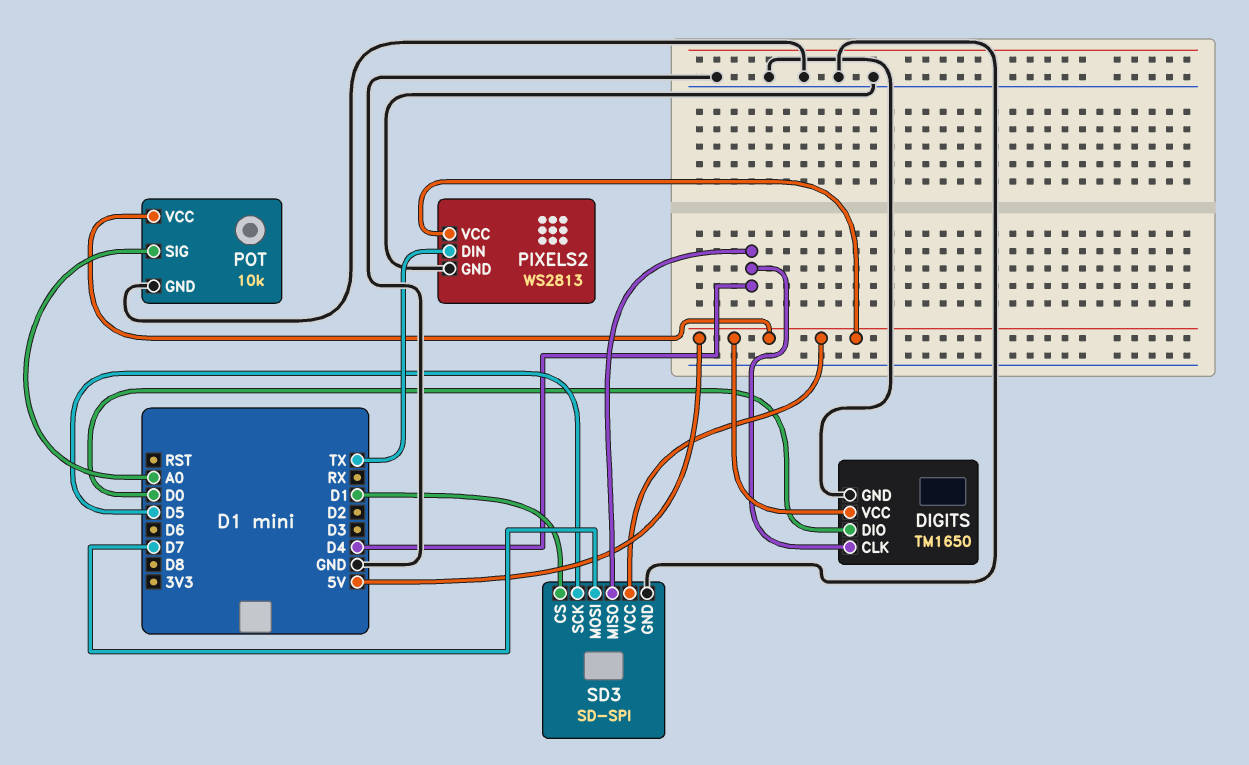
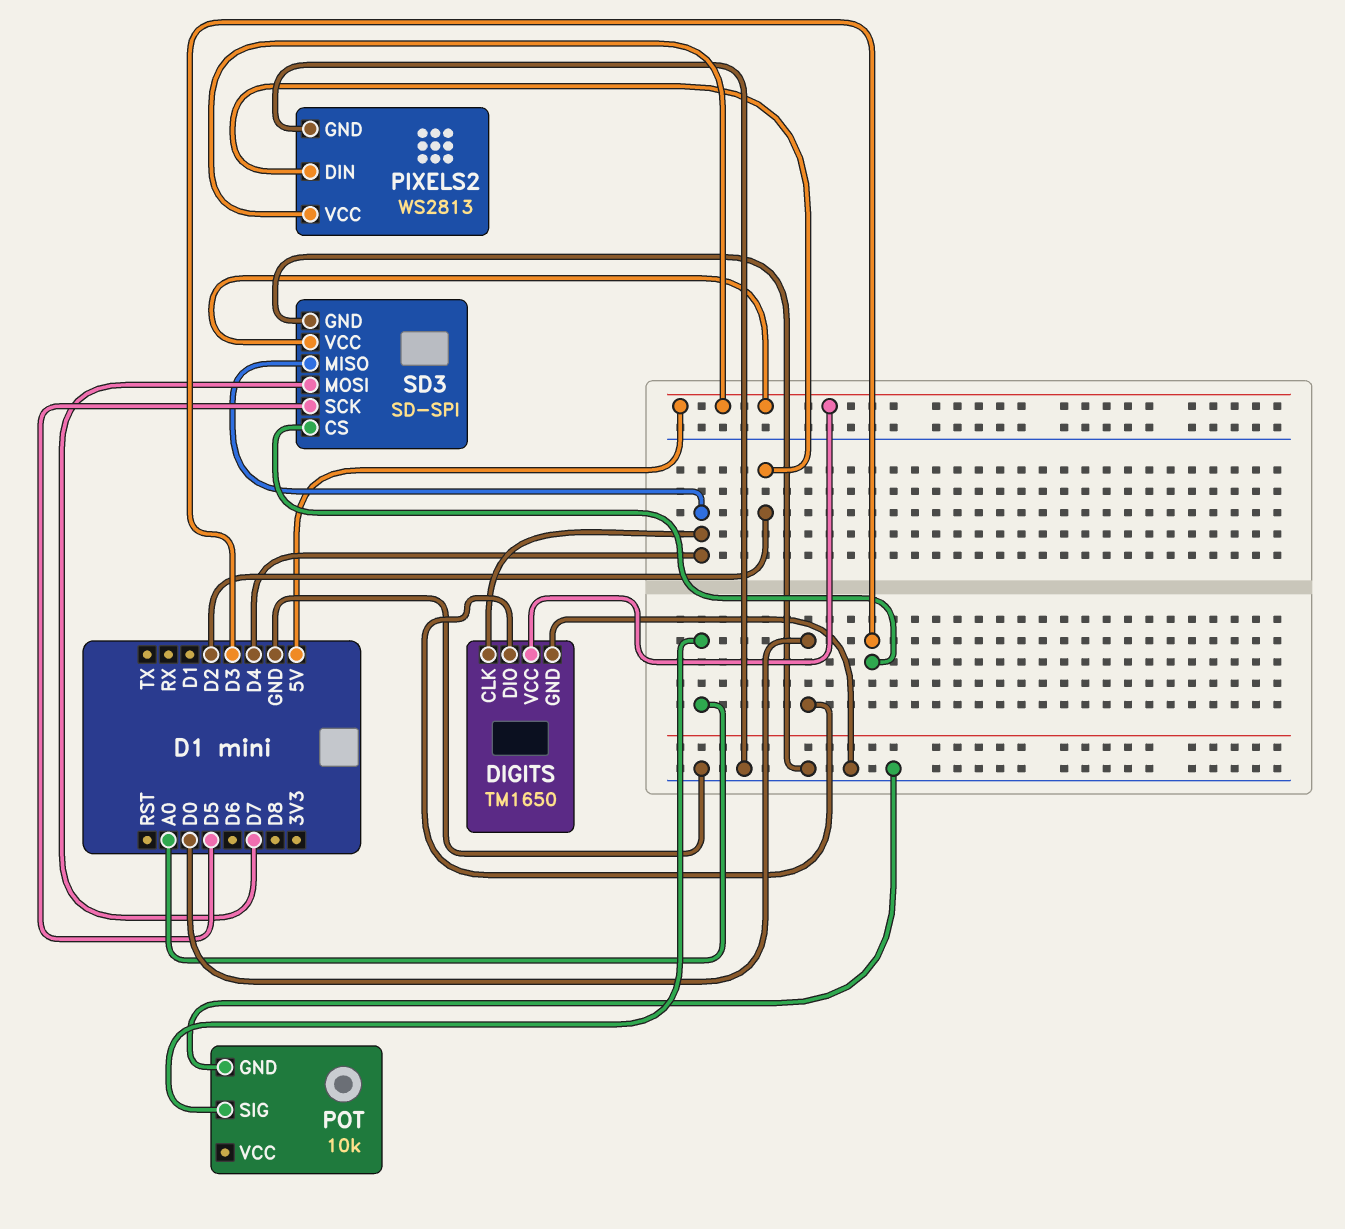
PIXELS2 pin DIN: TX -> D2
POT pin VCC: 5V -> none
SD3 pin CS: D1 -> D3

